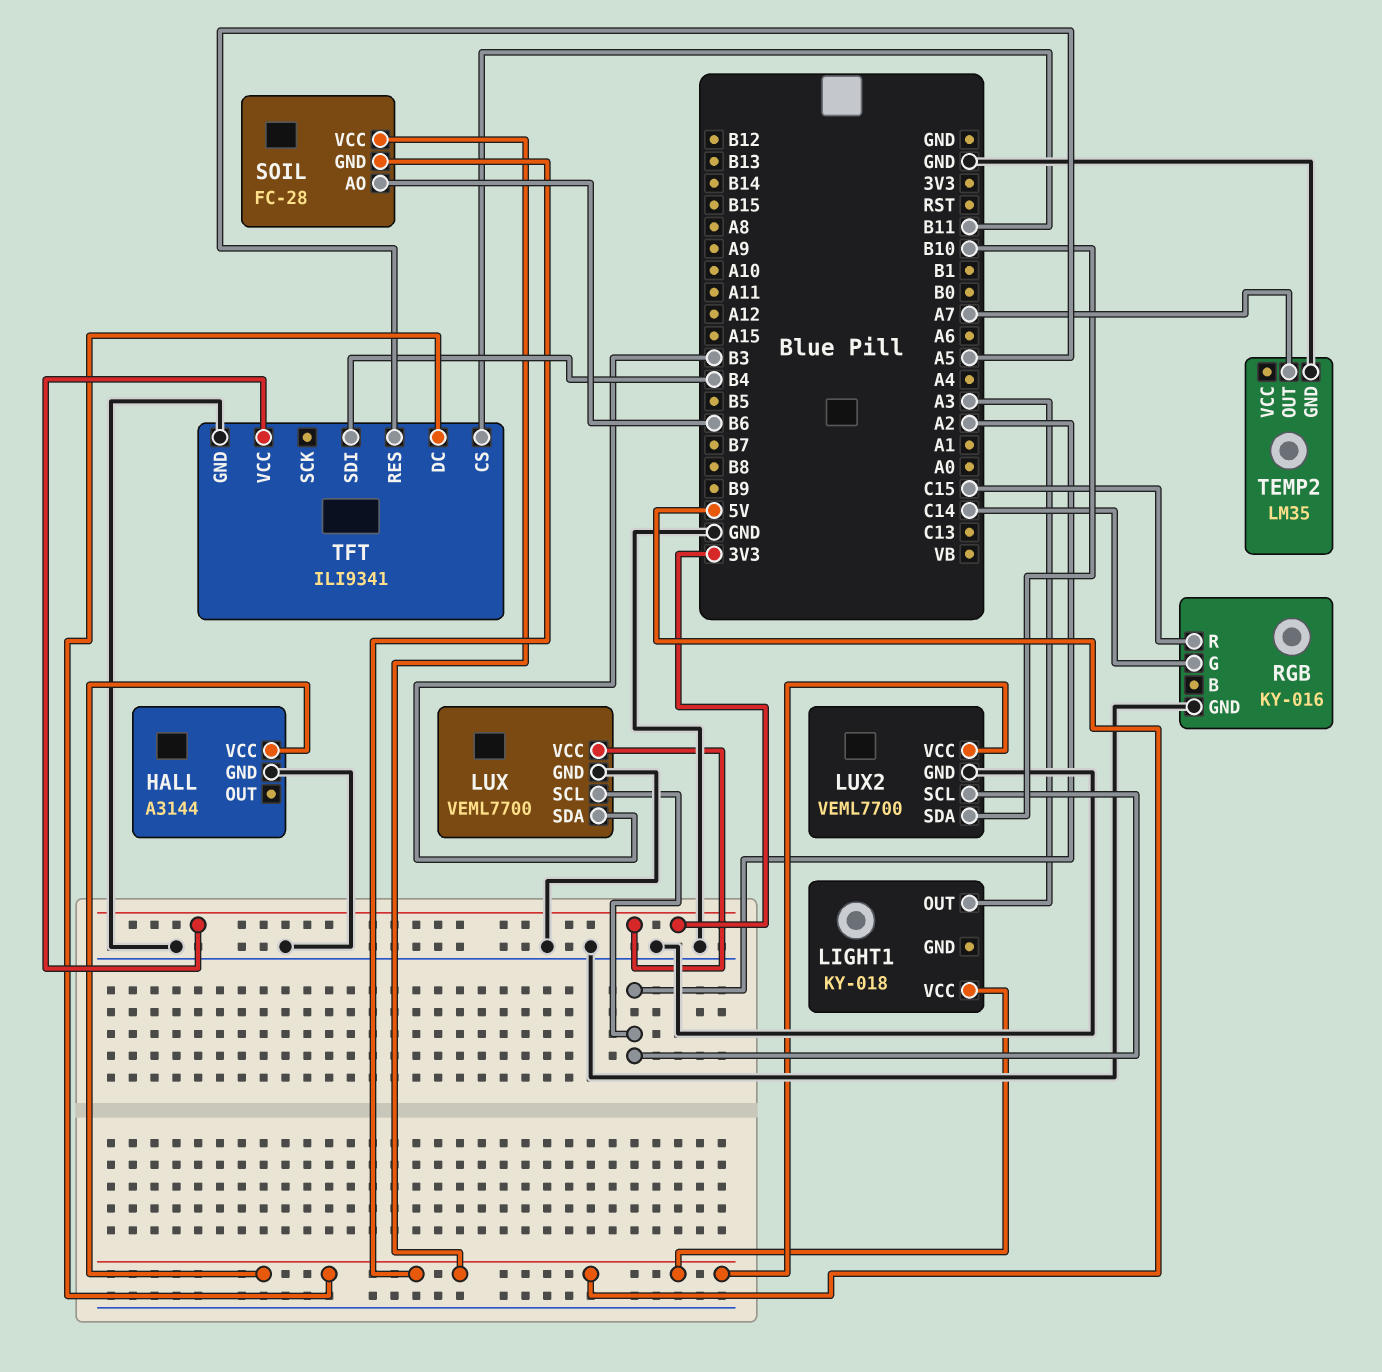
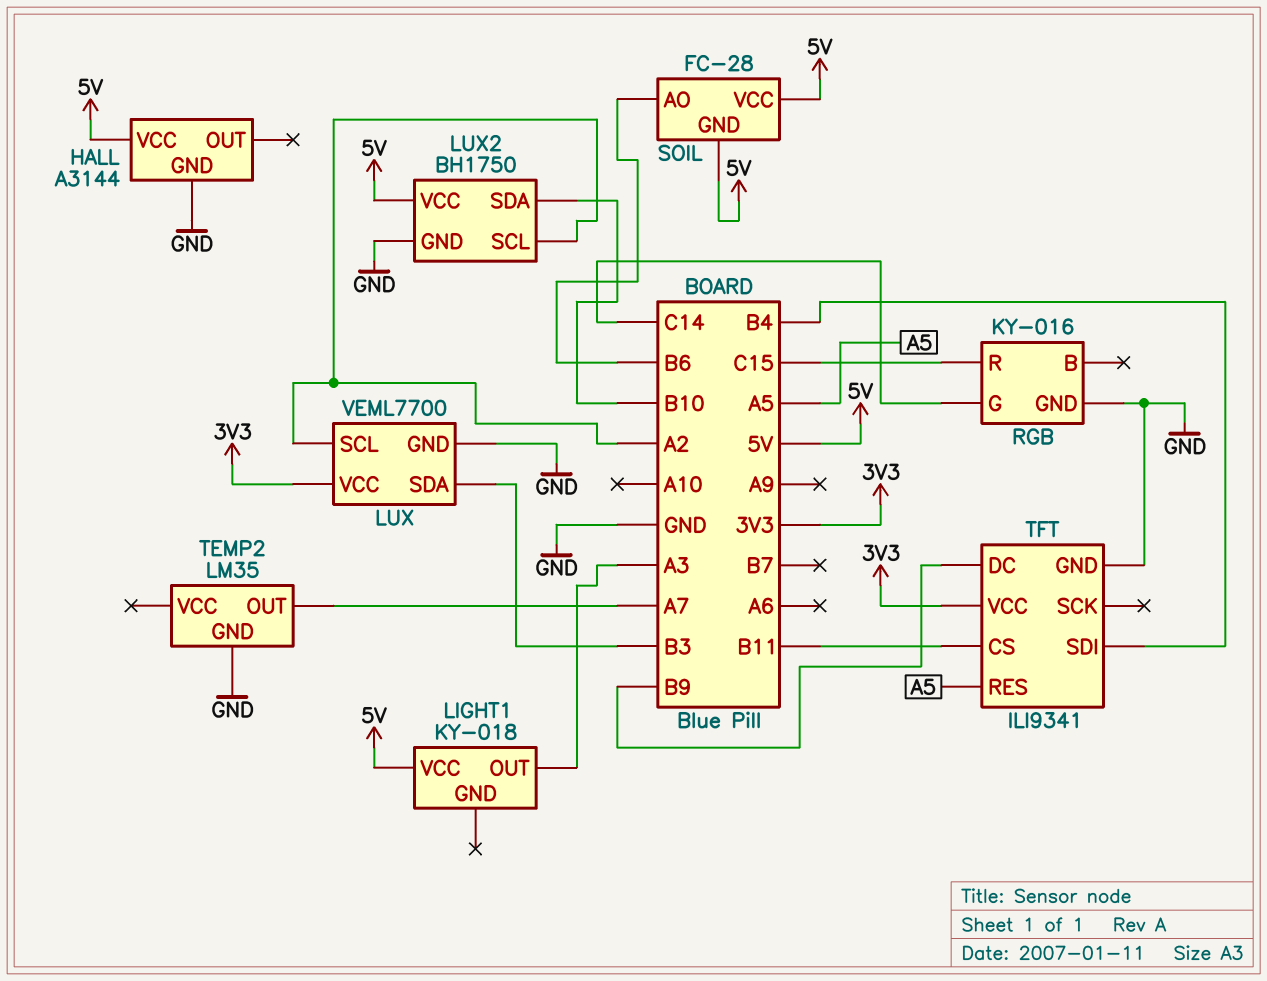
LUX2: VEML7700 -> BH1750
TFT pin DC: 5V -> B9

